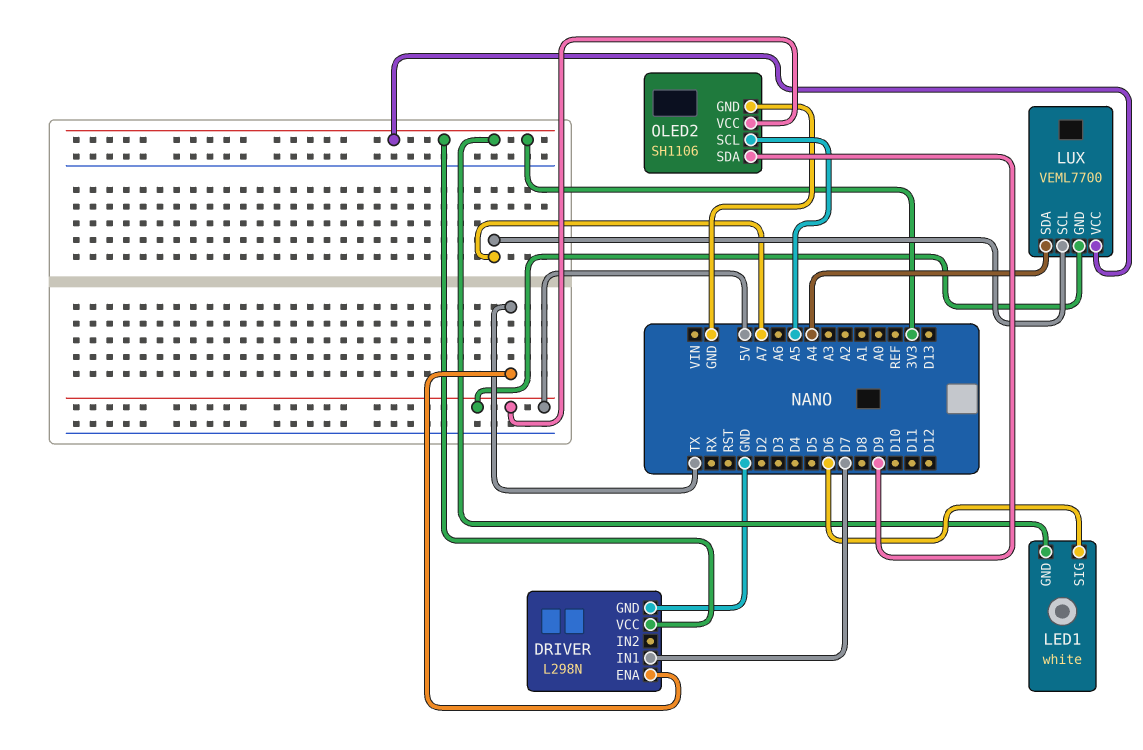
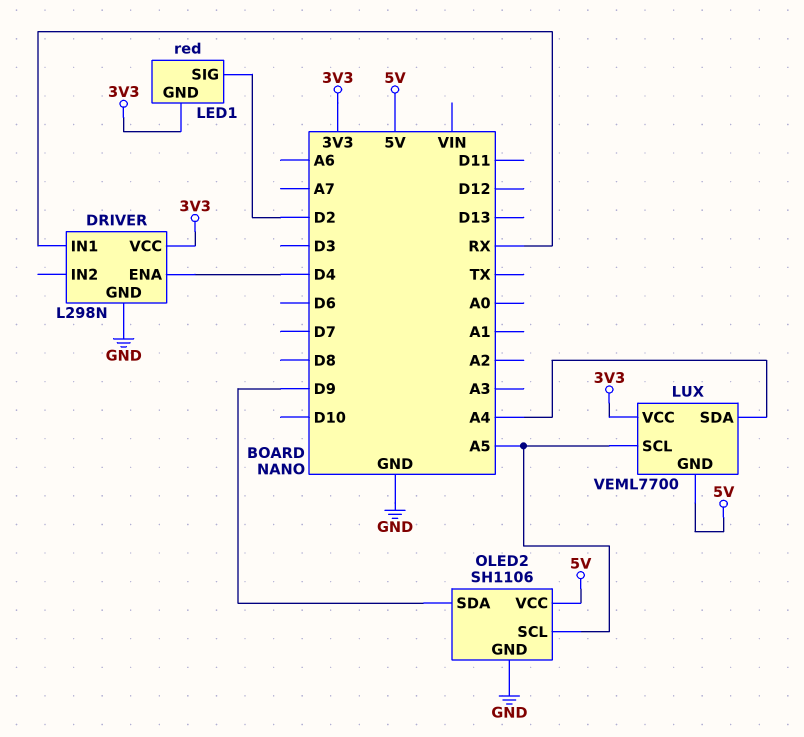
DRIVER pin ENA: TX -> D4
DRIVER pin IN1: D7 -> RX
LED1: white -> red
LED1 pin SIG: D6 -> D2
LUX pin SCL: A7 -> A5

